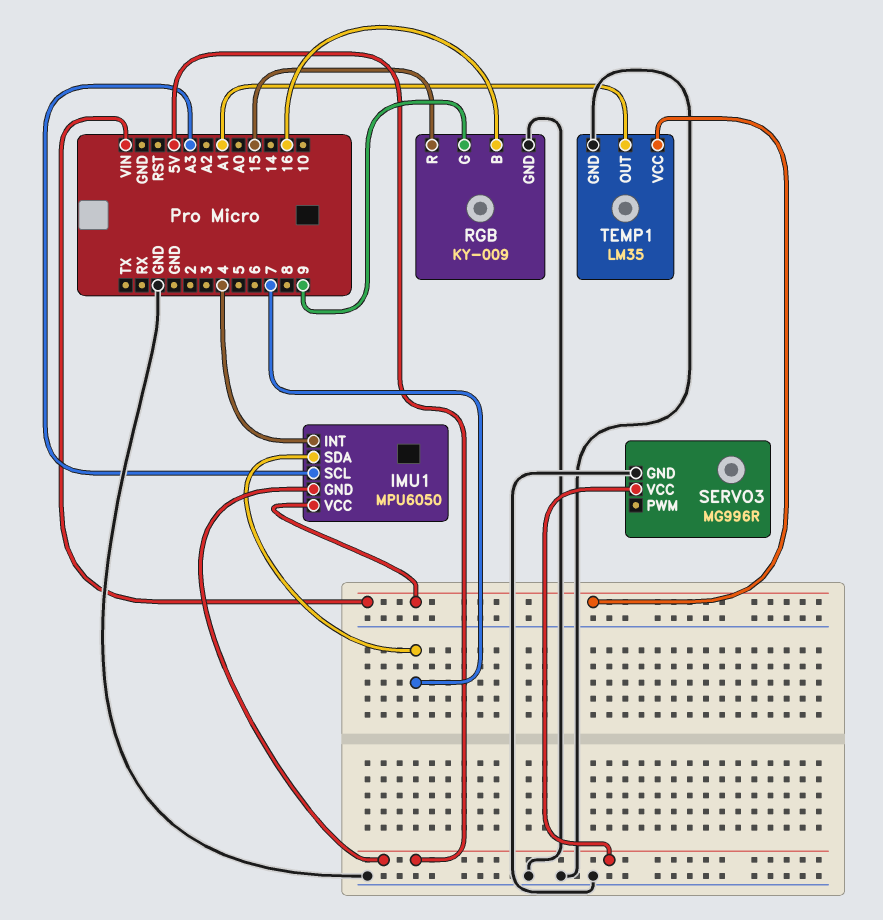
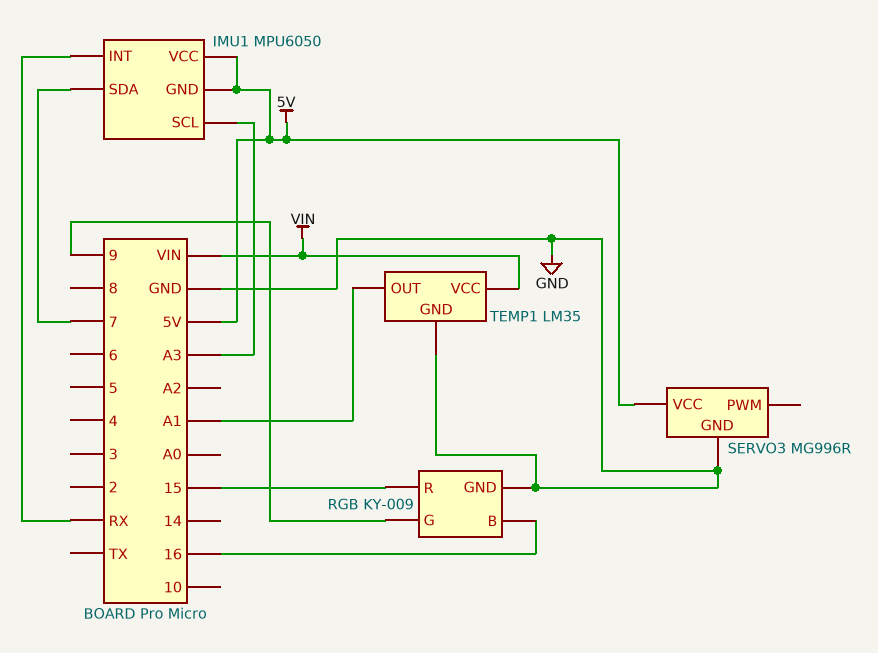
IMU1 pin INT: 4 -> RX
IMU1 pin VCC: VIN -> 5V

